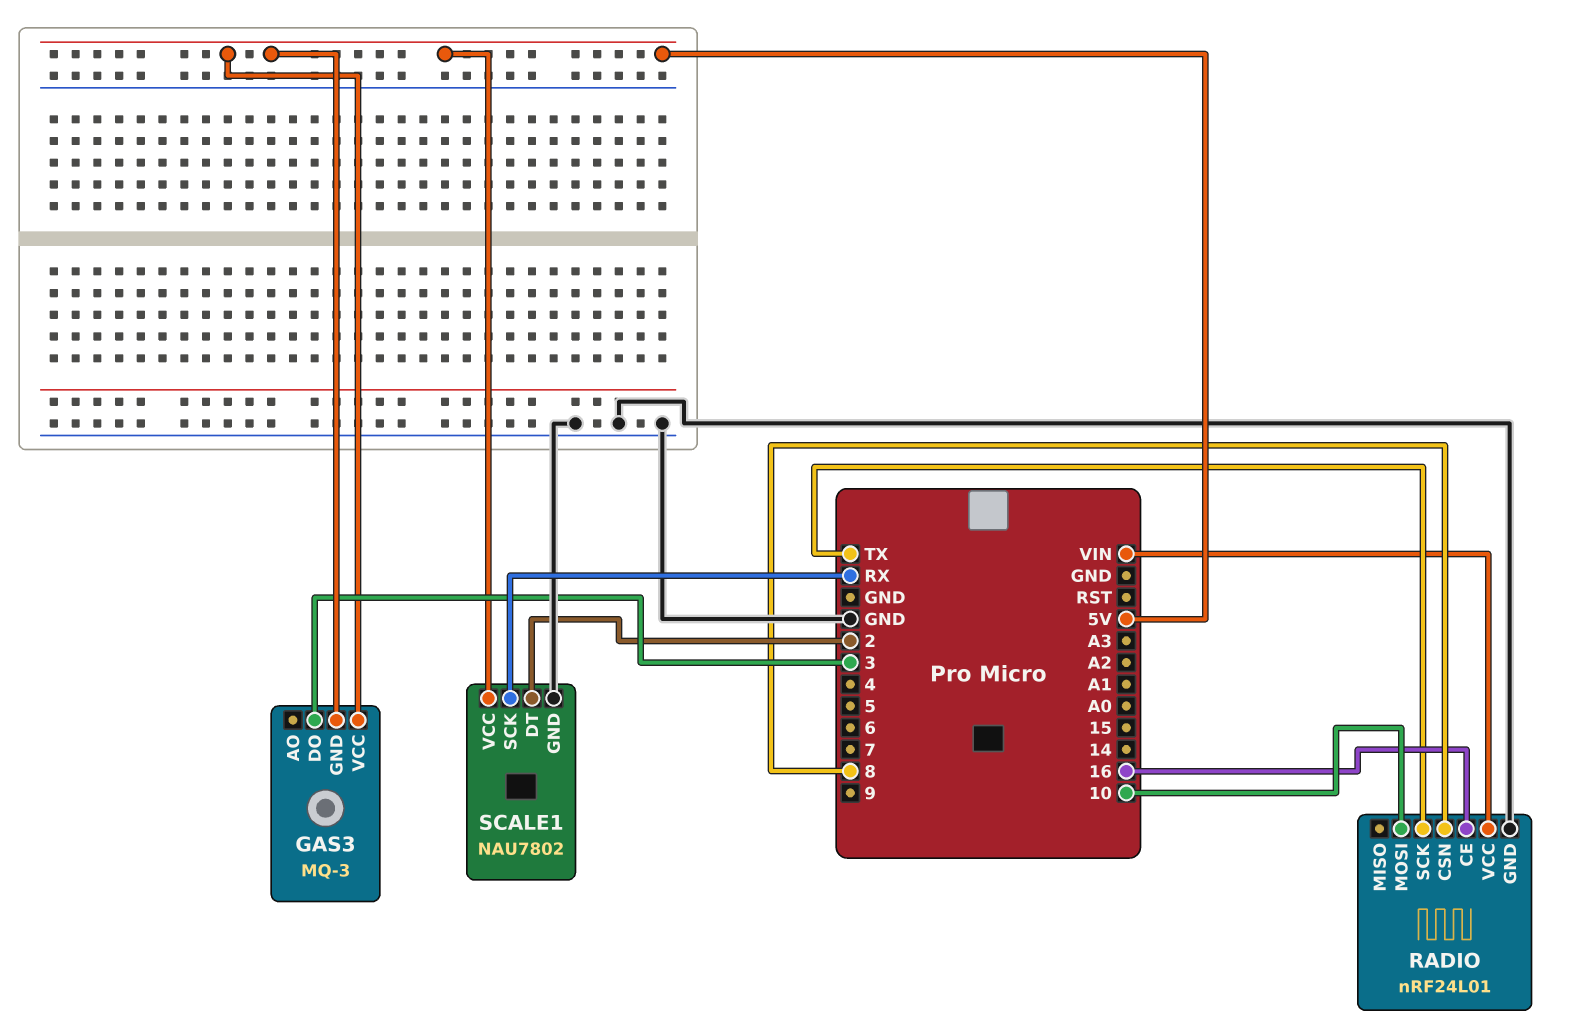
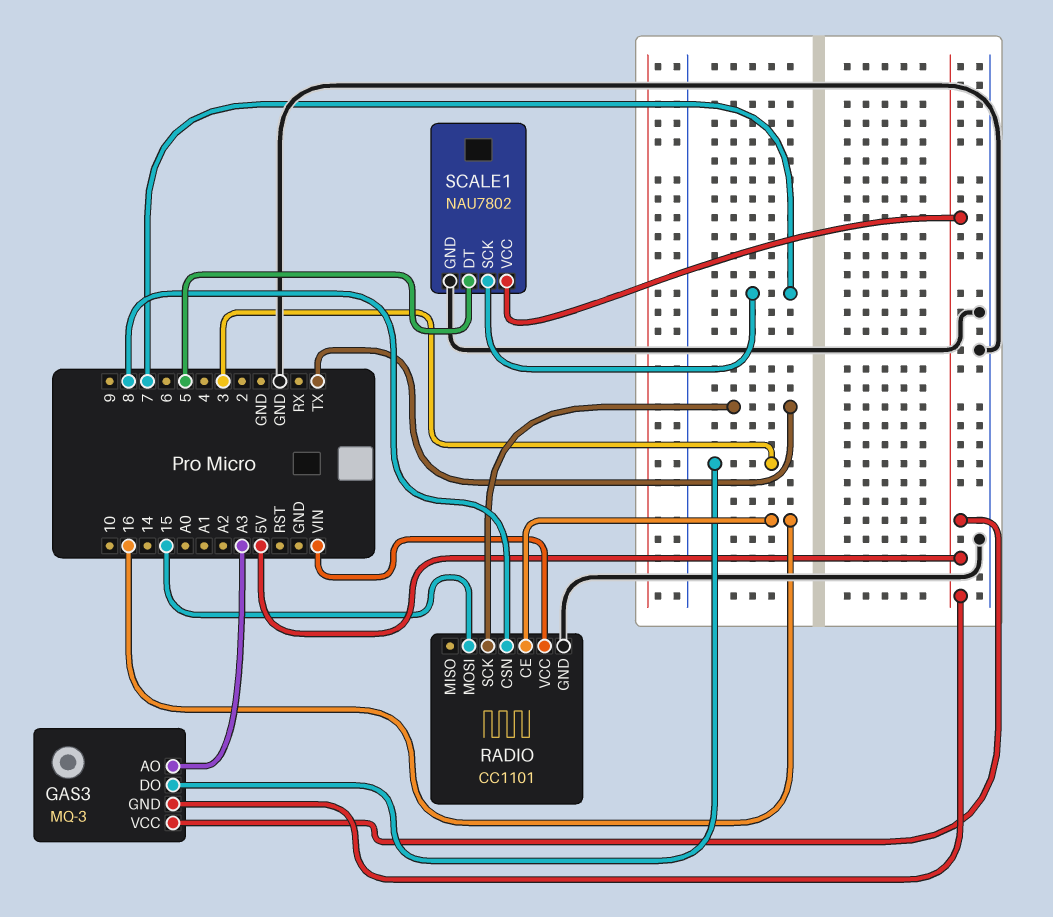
GAS3 pin AO: none -> A3
RADIO: nRF24L01 -> CC1101
RADIO pin MOSI: 10 -> 15
SCALE1 pin DT: 2 -> 5
SCALE1 pin SCK: RX -> 7

